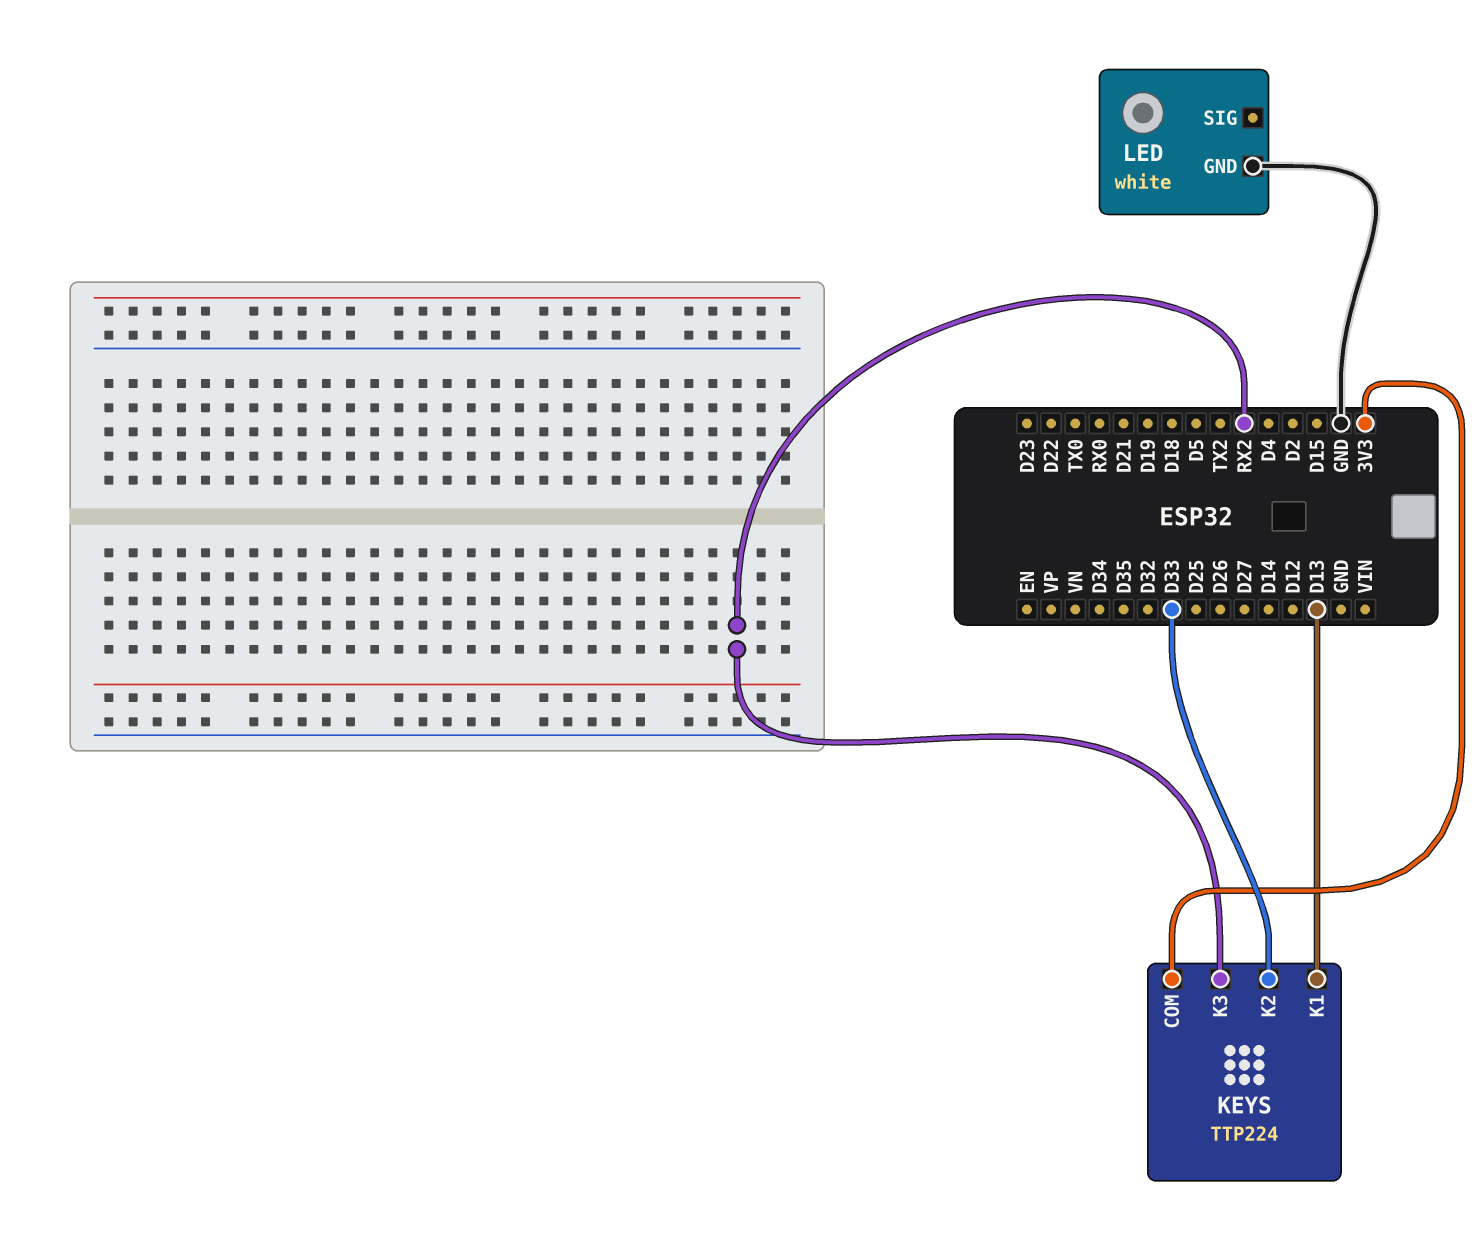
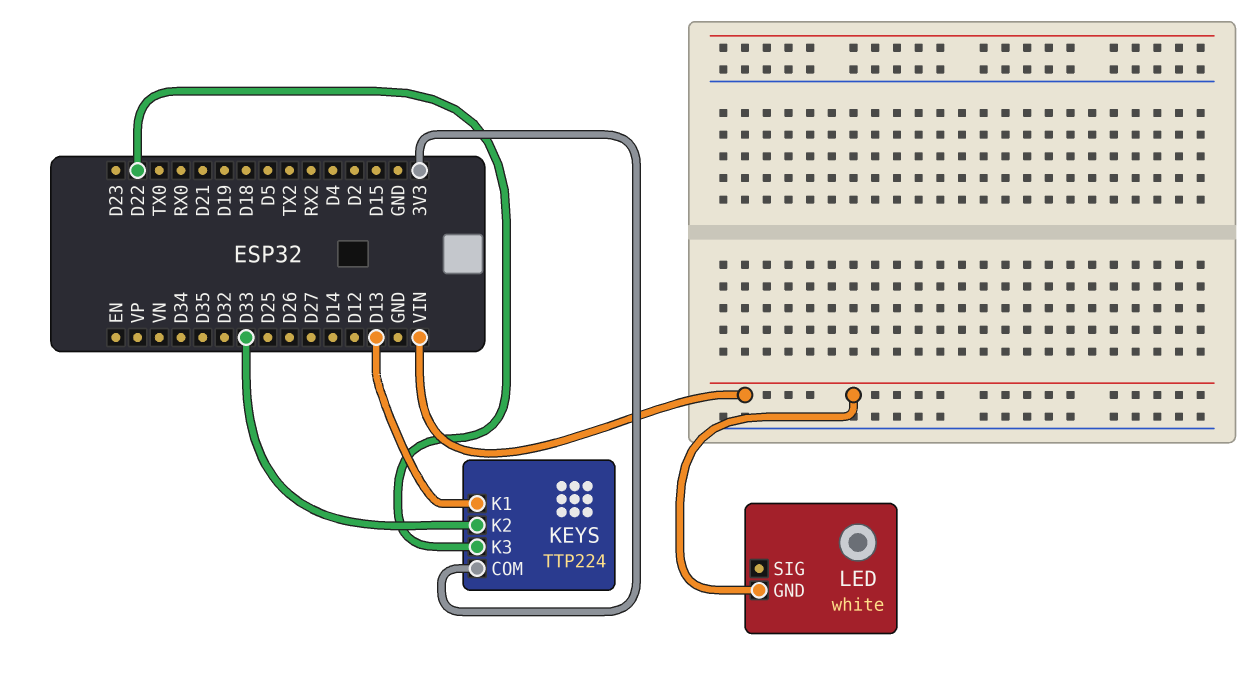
KEYS pin K3: RX2 -> D22
LED pin GND: GND -> VIN

